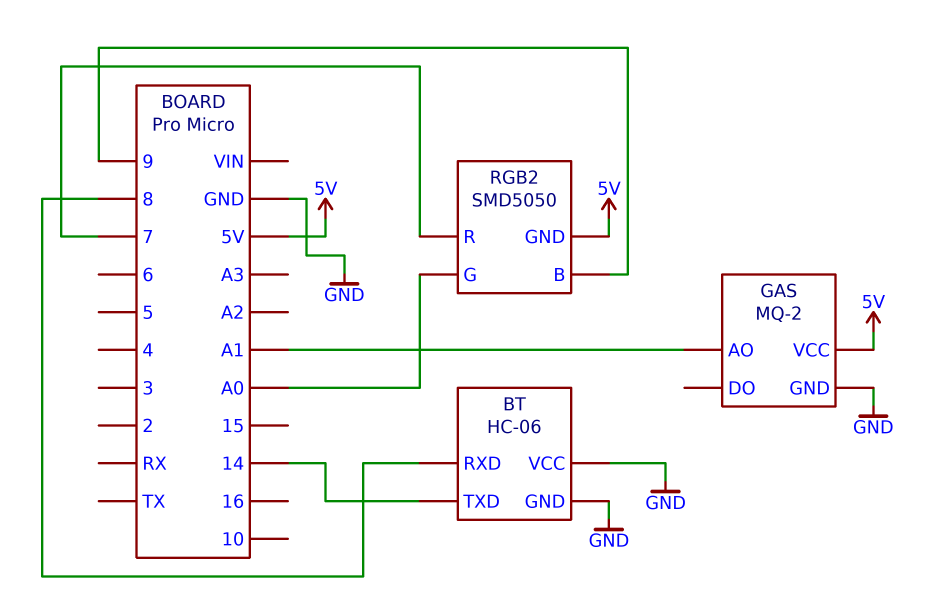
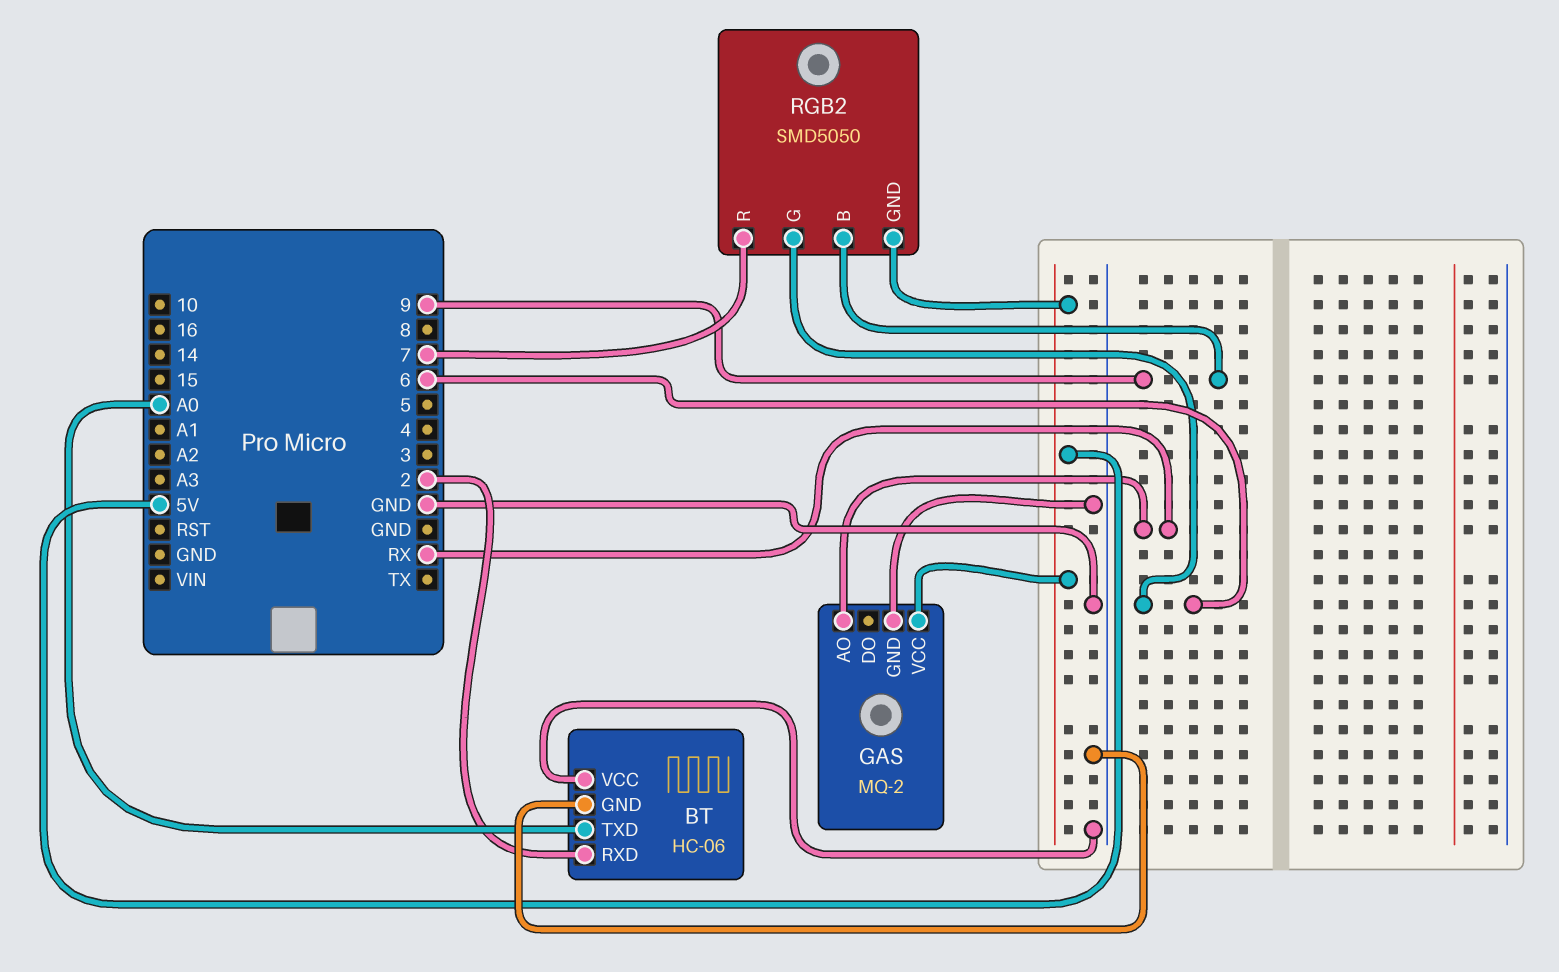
BT pin RXD: 8 -> 2
BT pin TXD: 14 -> A0
GAS pin AO: A1 -> RX
RGB2 pin G: A0 -> 6

